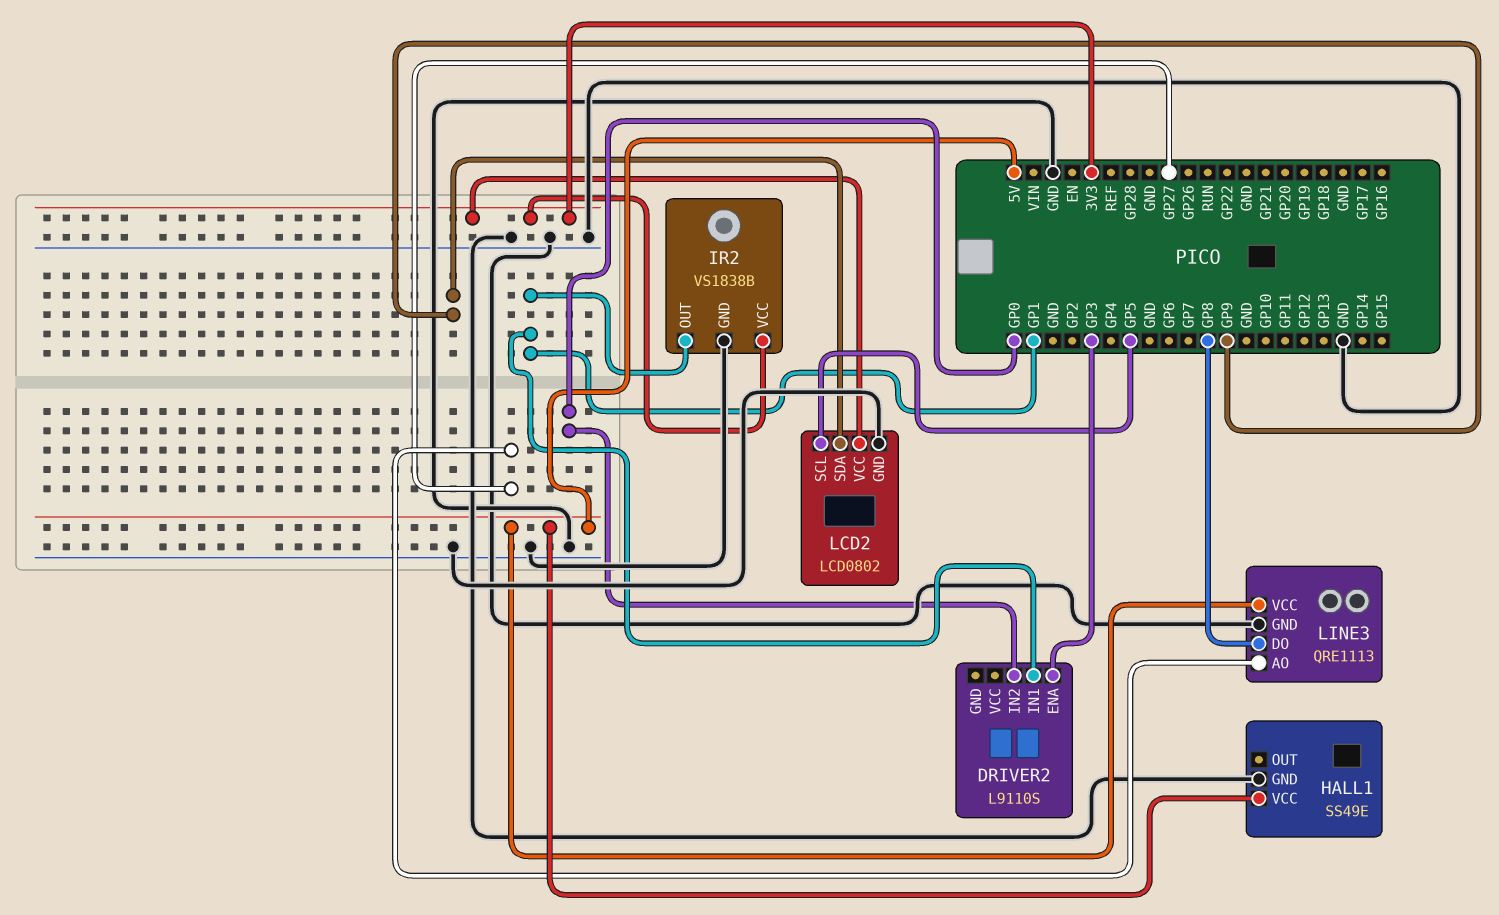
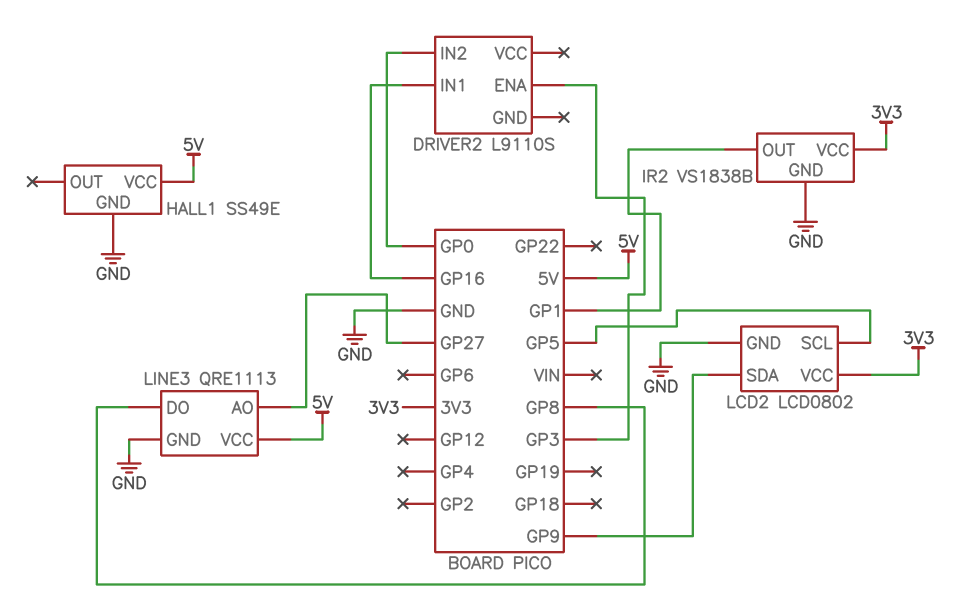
DRIVER2 pin IN1: GP1 -> GP16

